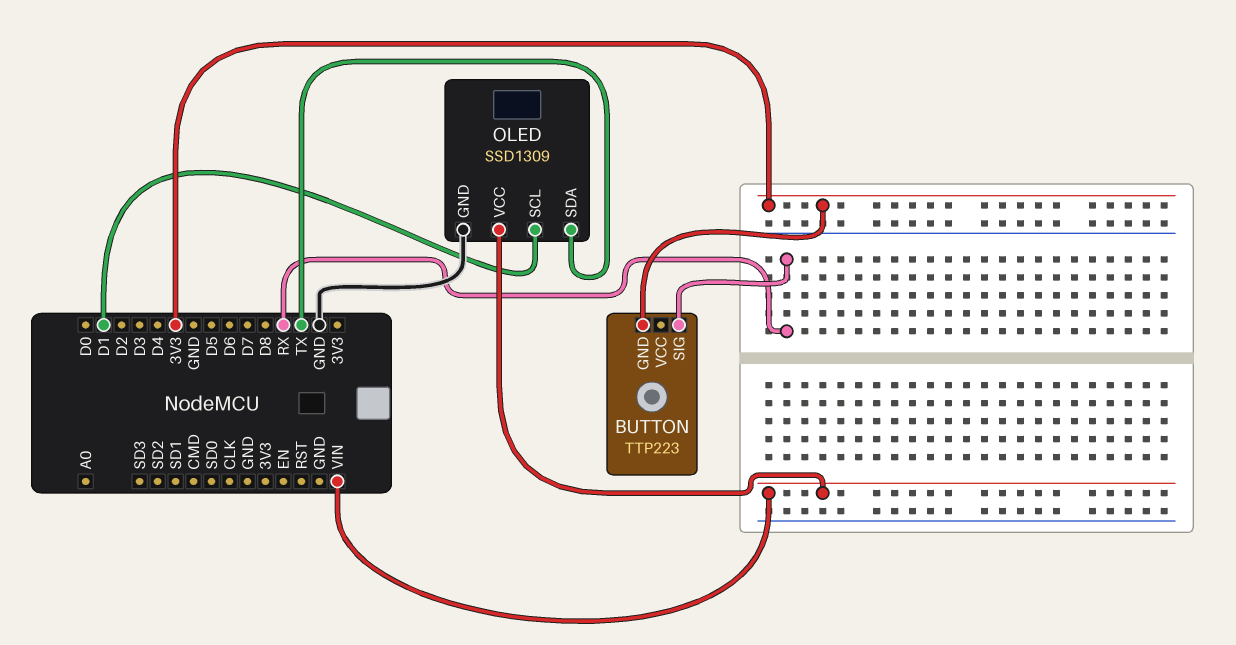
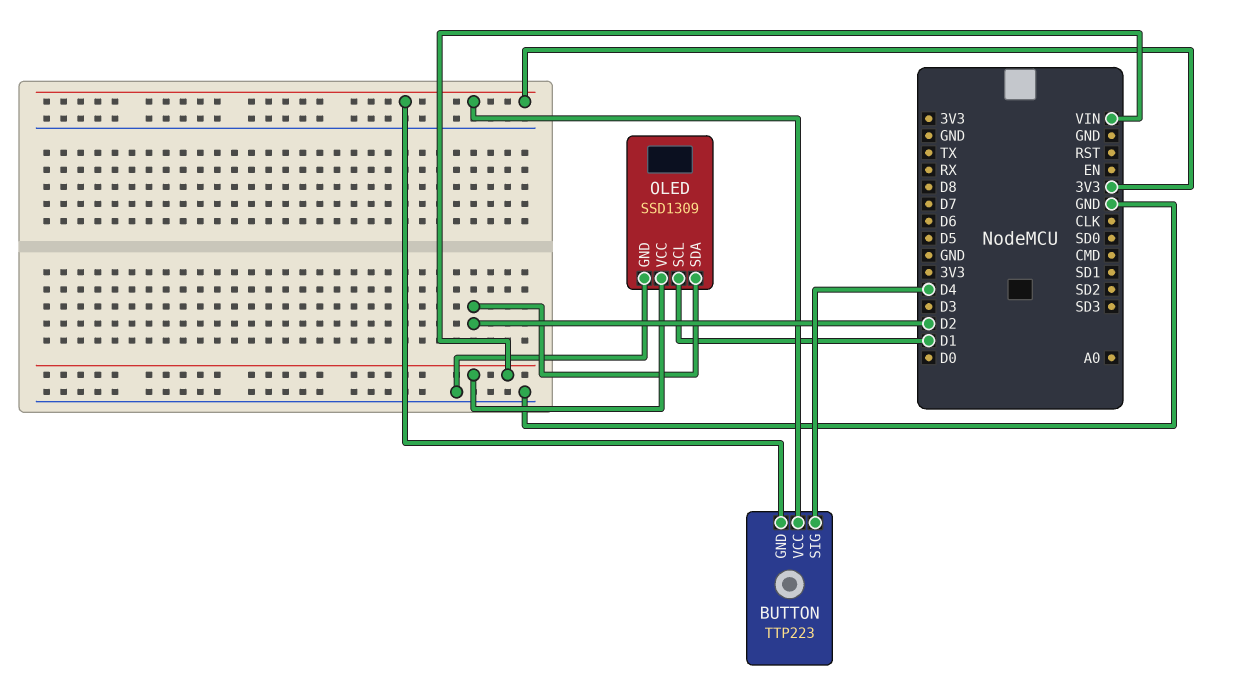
BUTTON pin SIG: RX -> D4
BUTTON pin VCC: none -> 3V3
OLED pin SDA: TX -> D2

